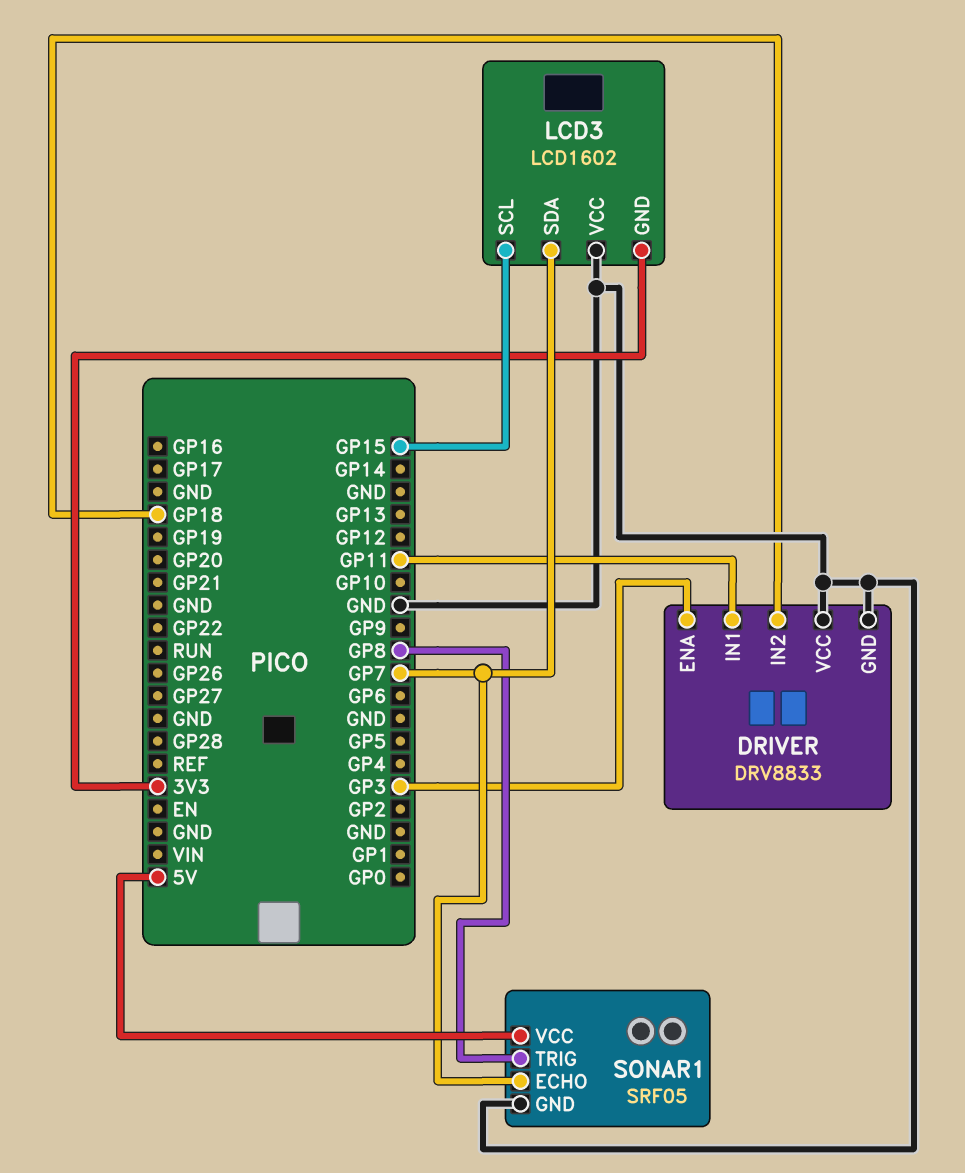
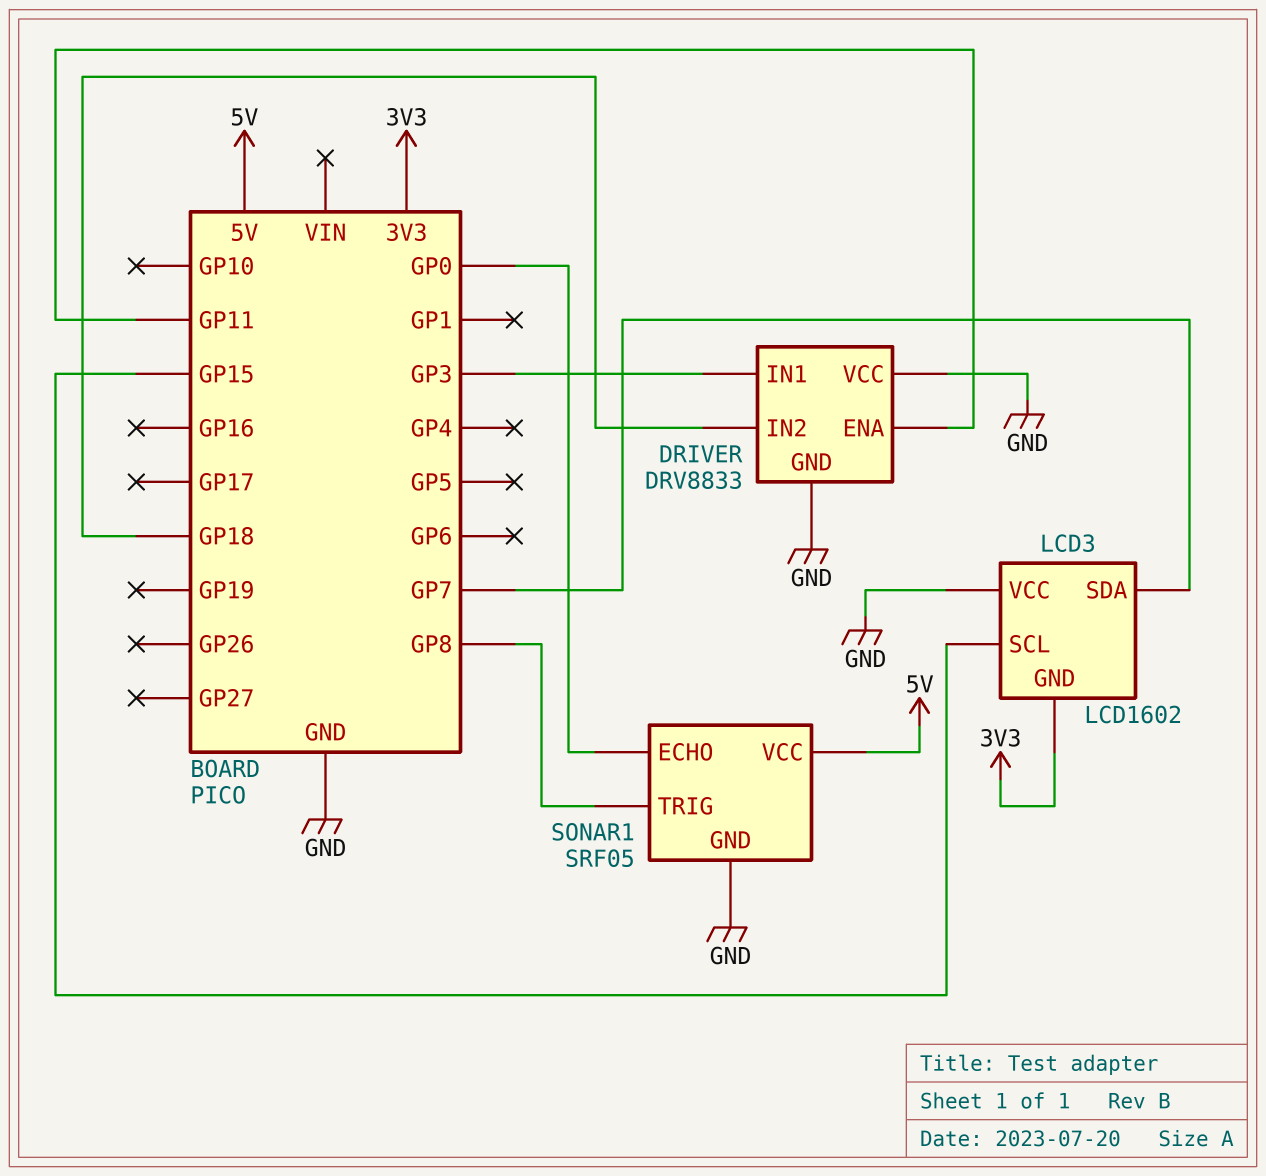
DRIVER pin ENA: GP3 -> GP11
DRIVER pin IN1: GP11 -> GP3
SONAR1 pin ECHO: GP7 -> GP0

